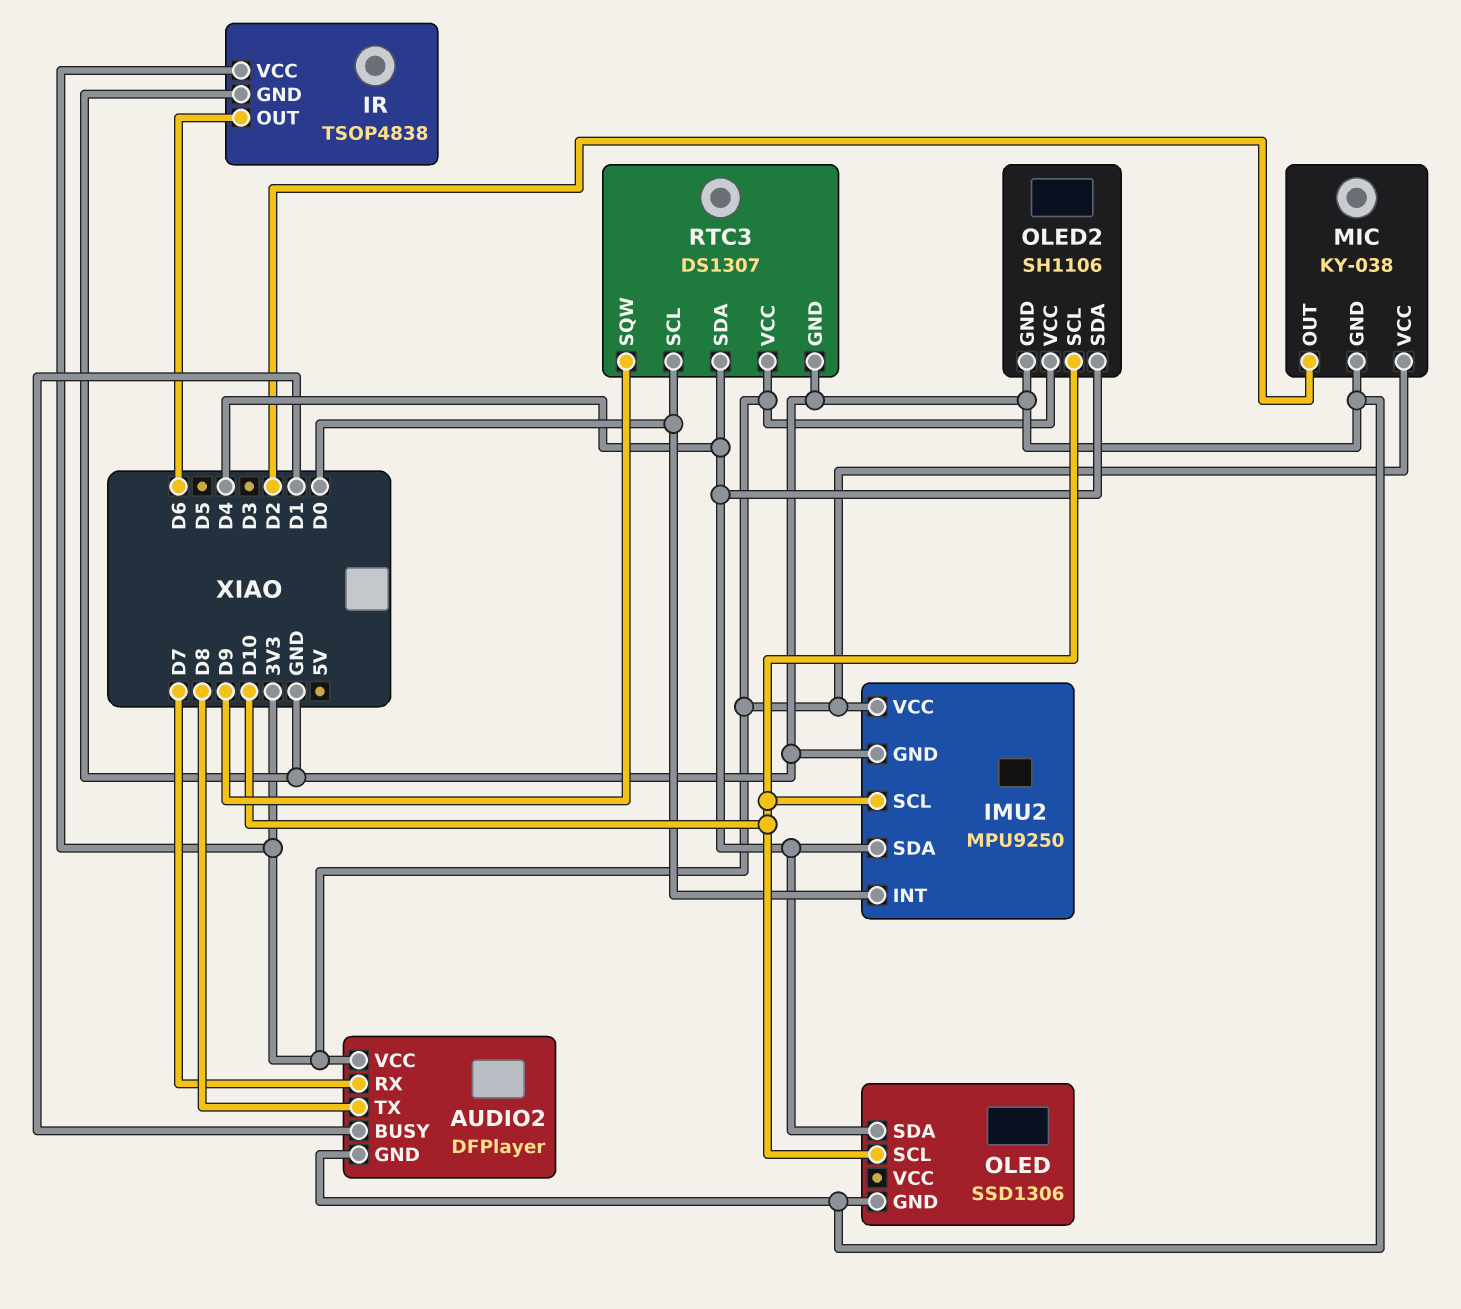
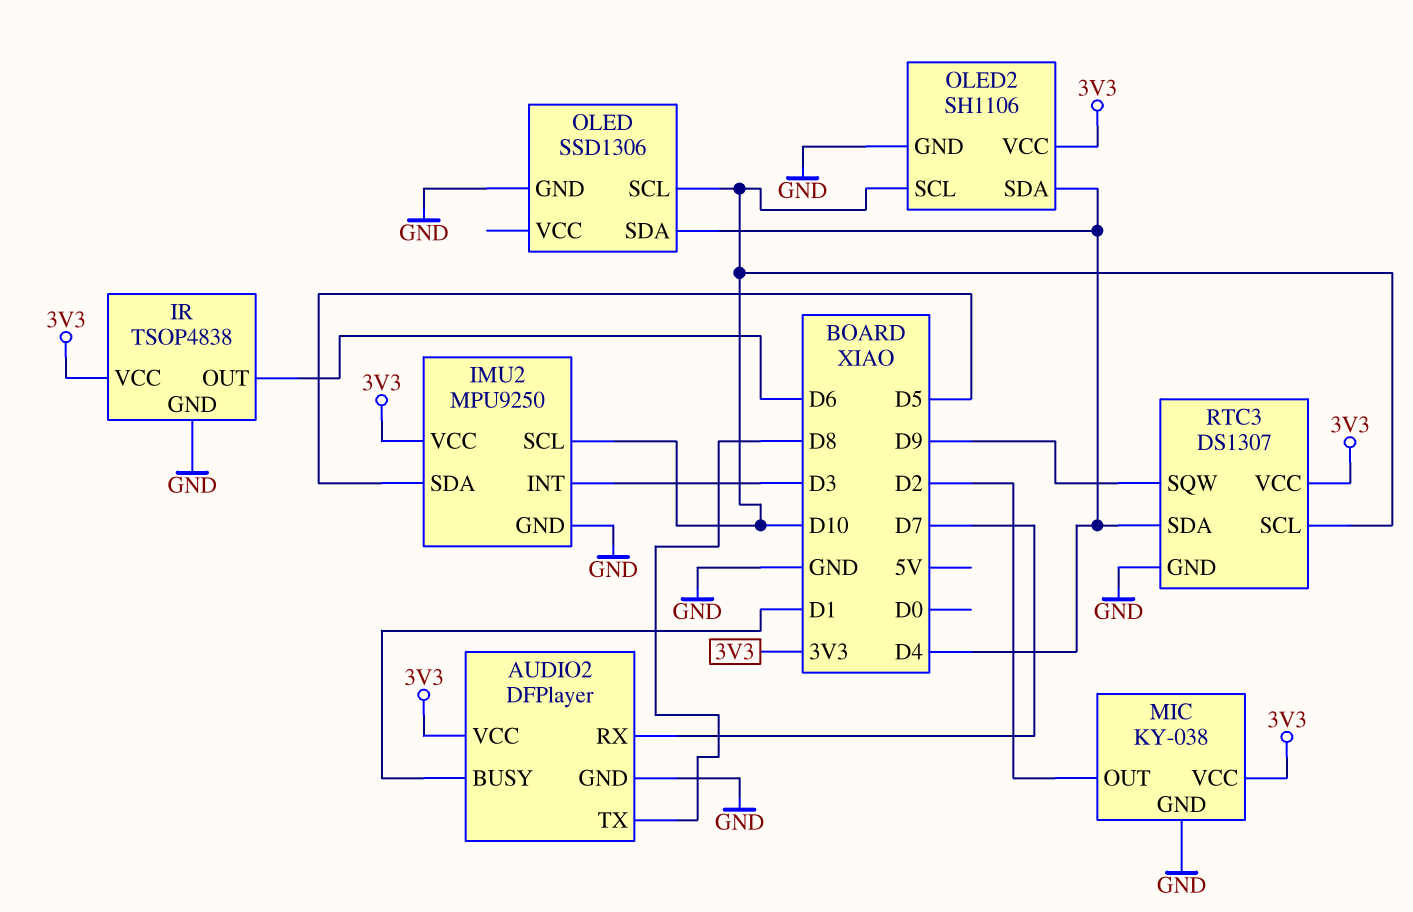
IMU2 pin INT: D0 -> D3
IMU2 pin SDA: D4 -> D5
RTC3 pin SCL: D0 -> D10

